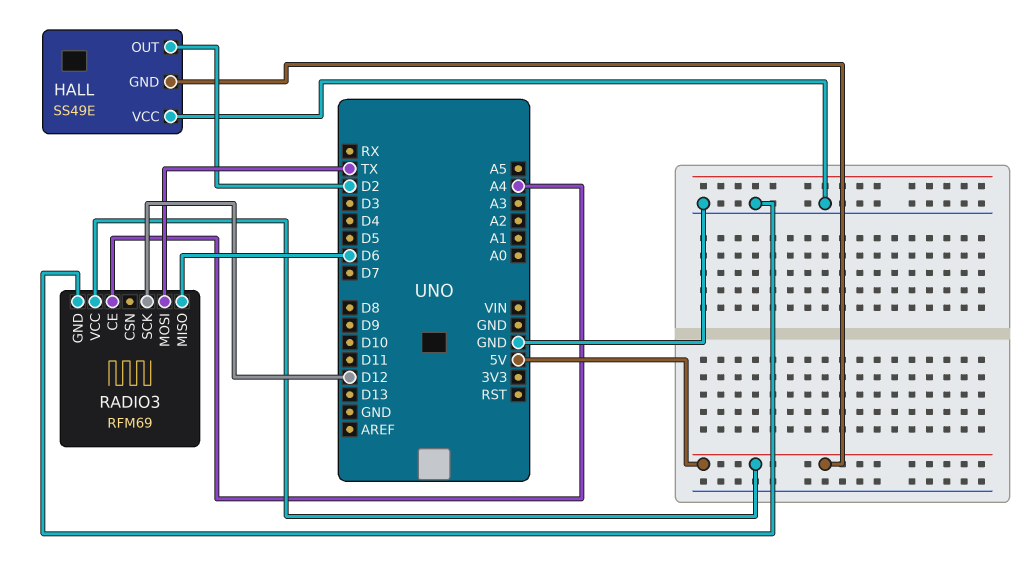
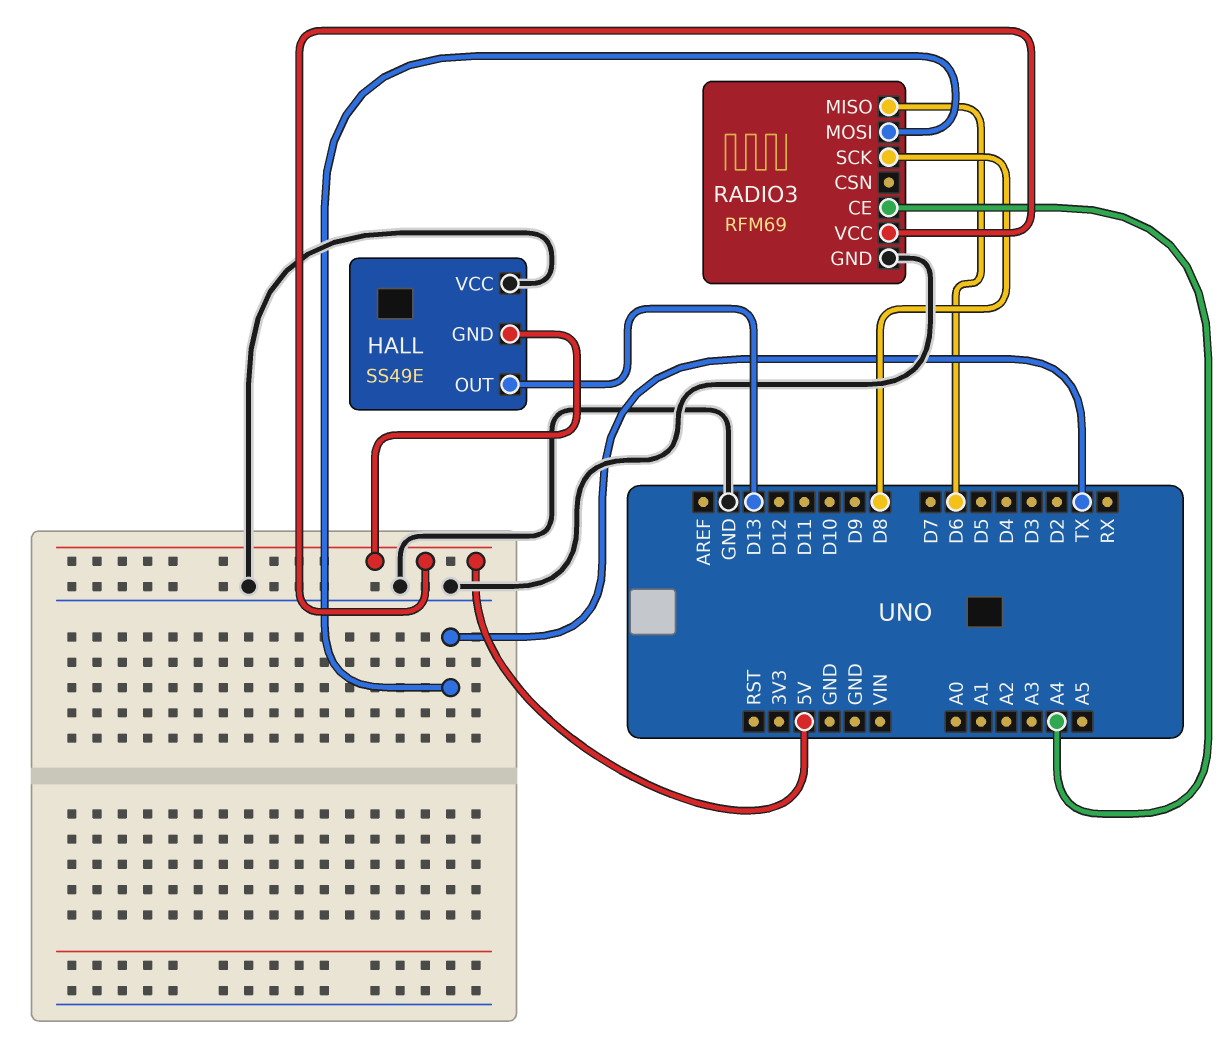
HALL pin OUT: D2 -> D13
RADIO3 pin SCK: D12 -> D8

